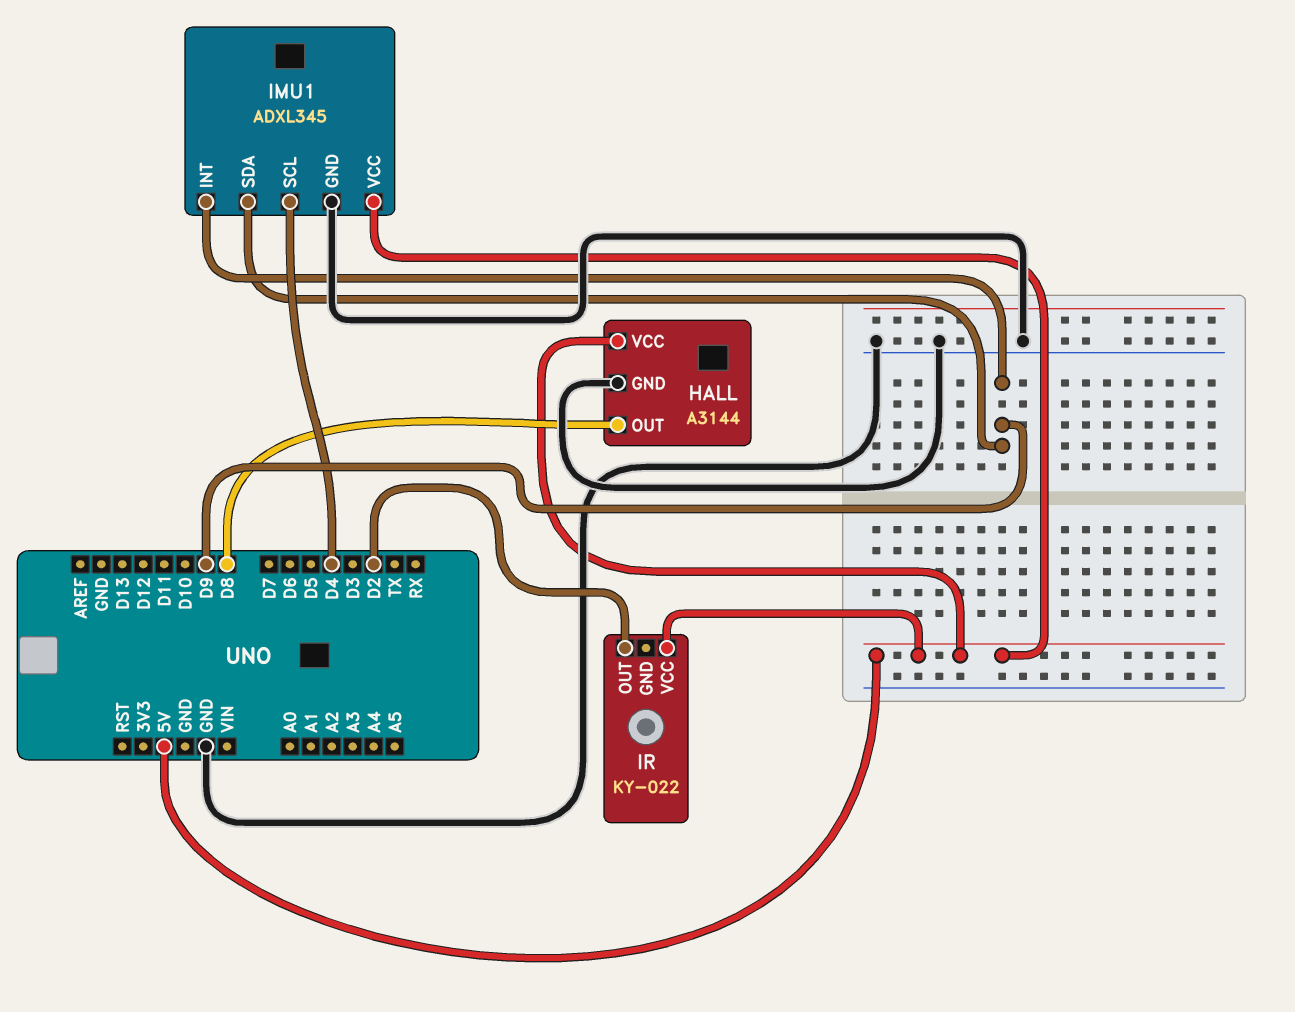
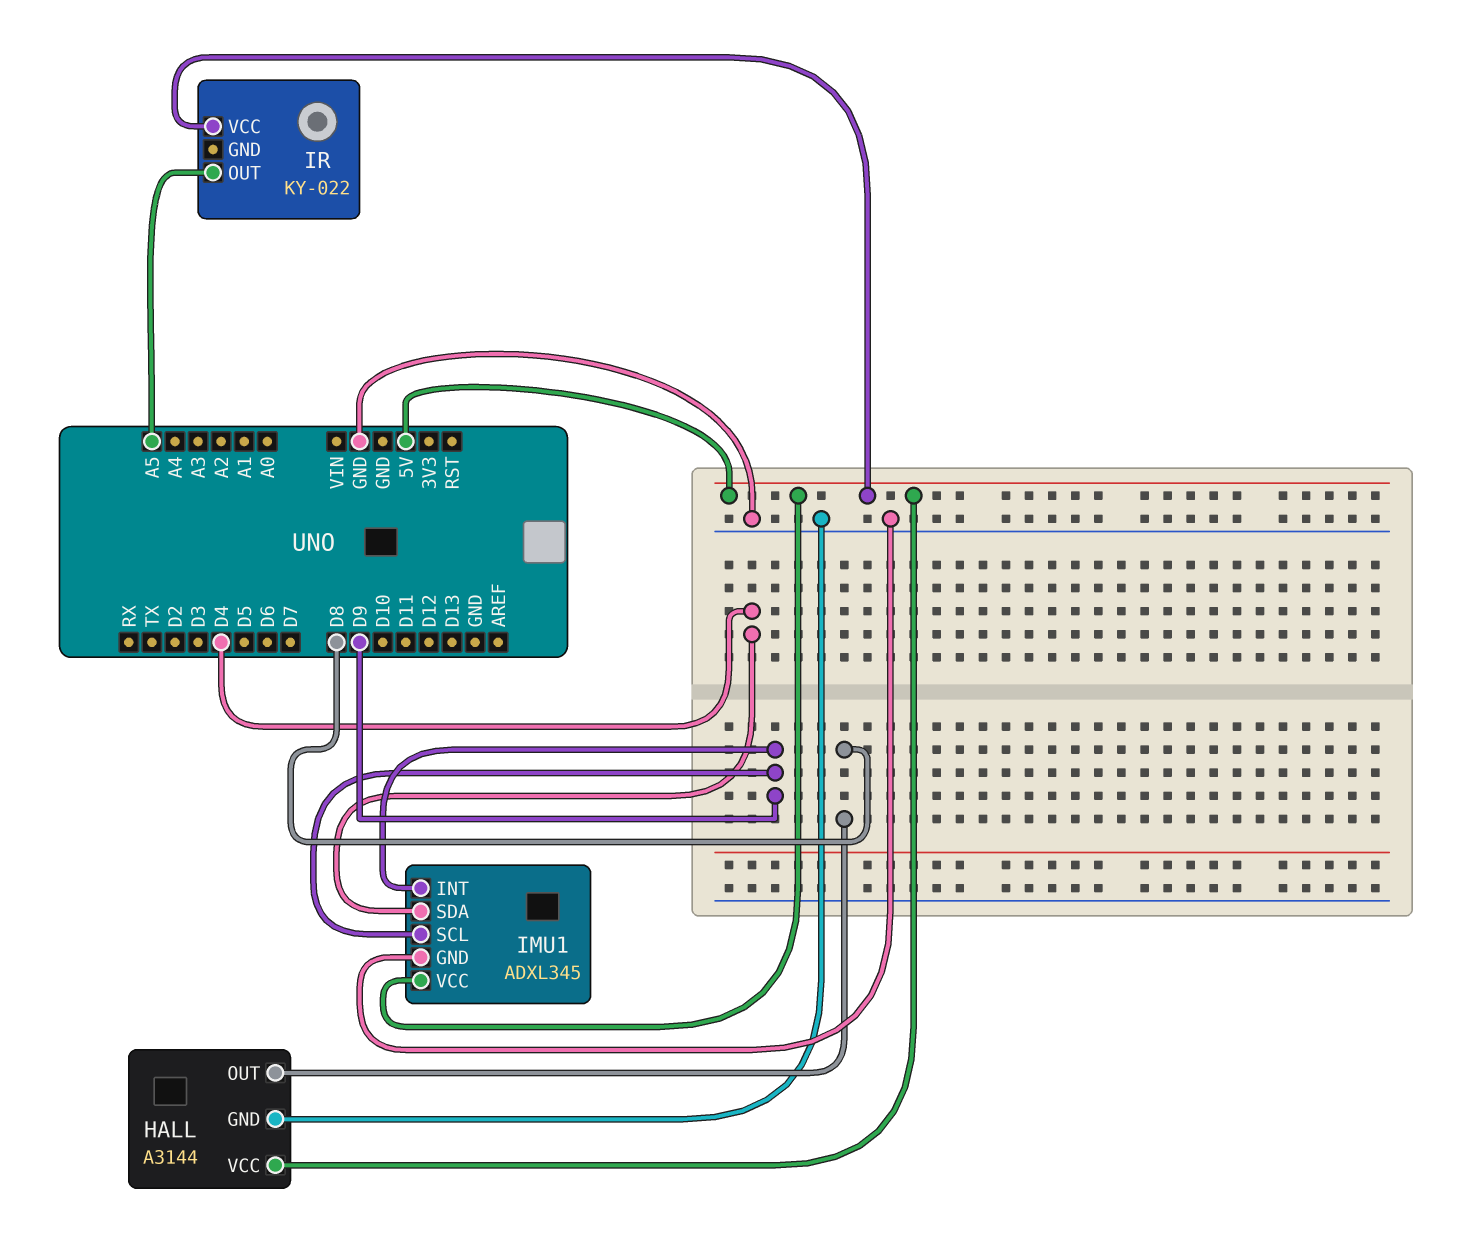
IMU1 pin SCL: D4 -> D9
IMU1 pin SDA: D9 -> D4
IR pin OUT: D2 -> A5

